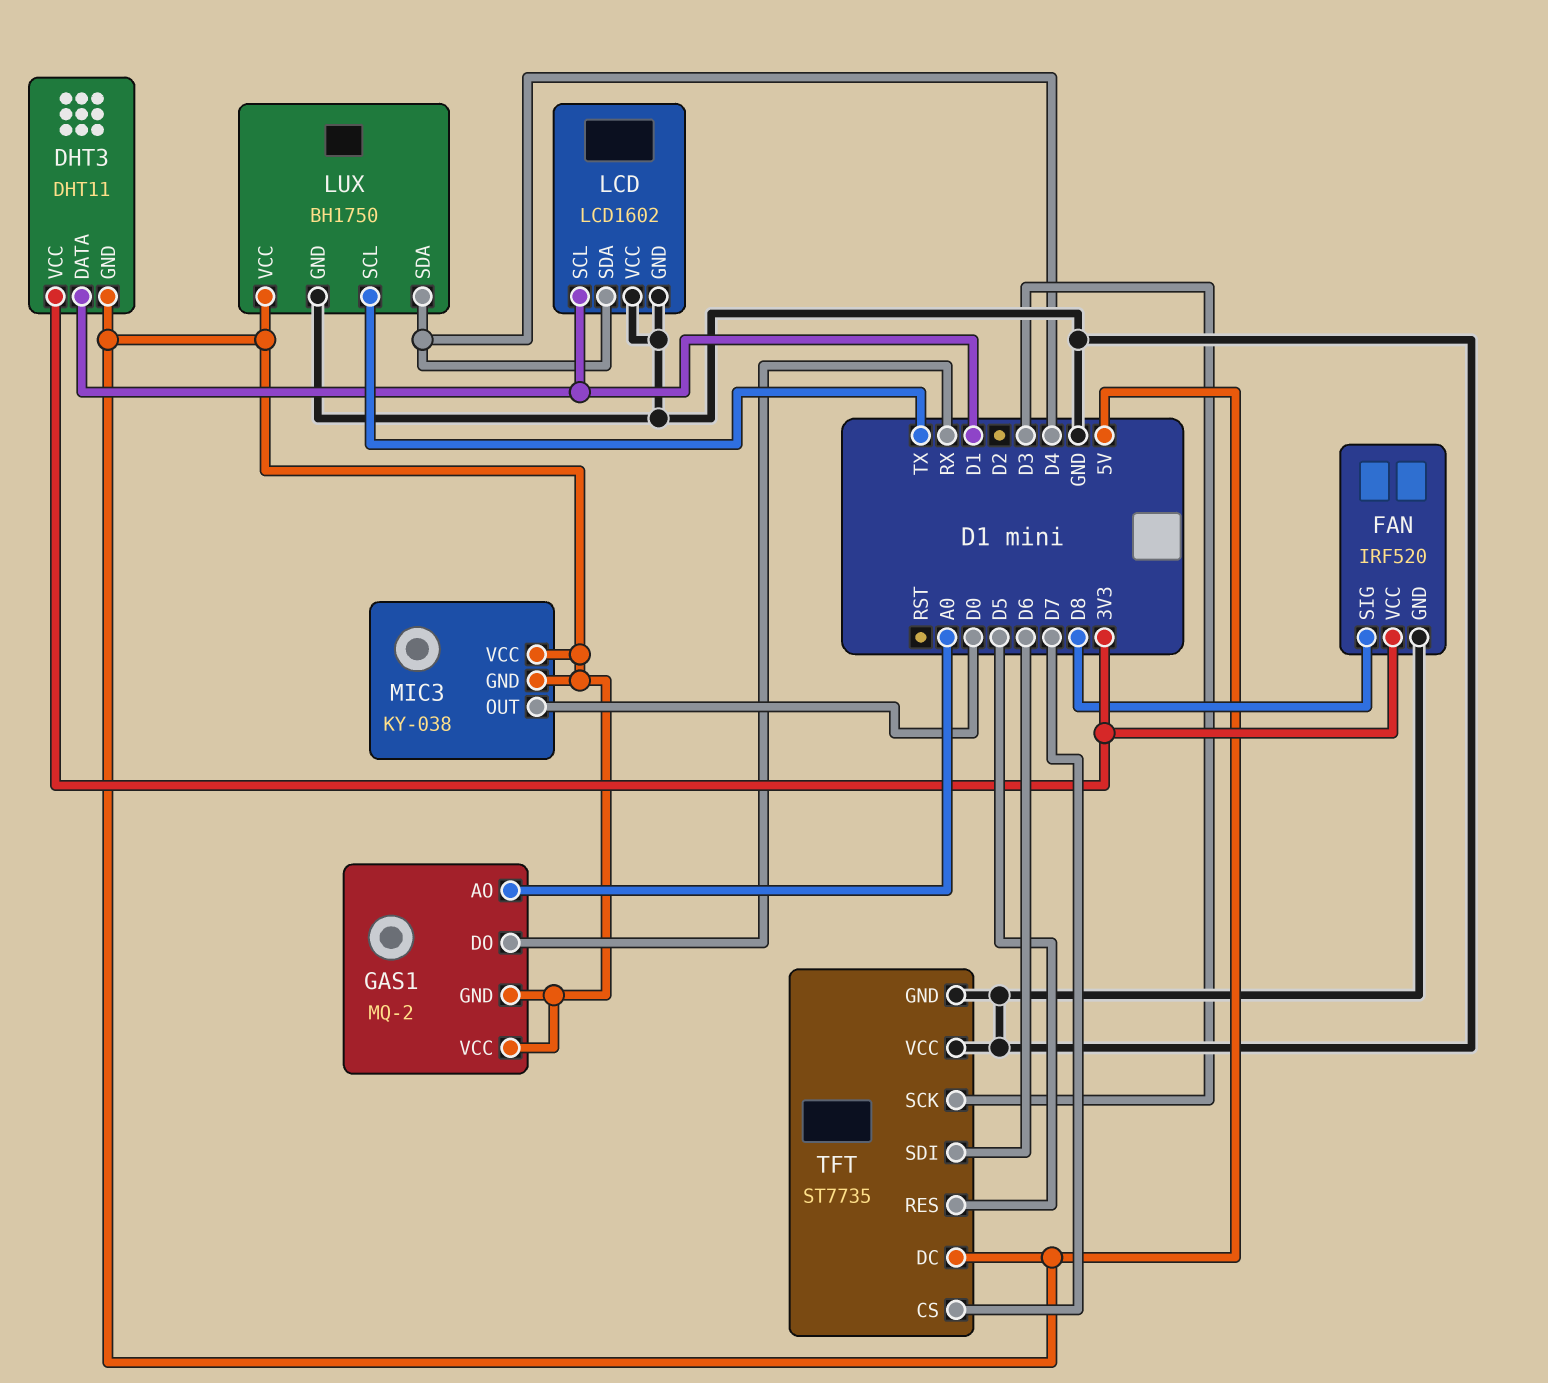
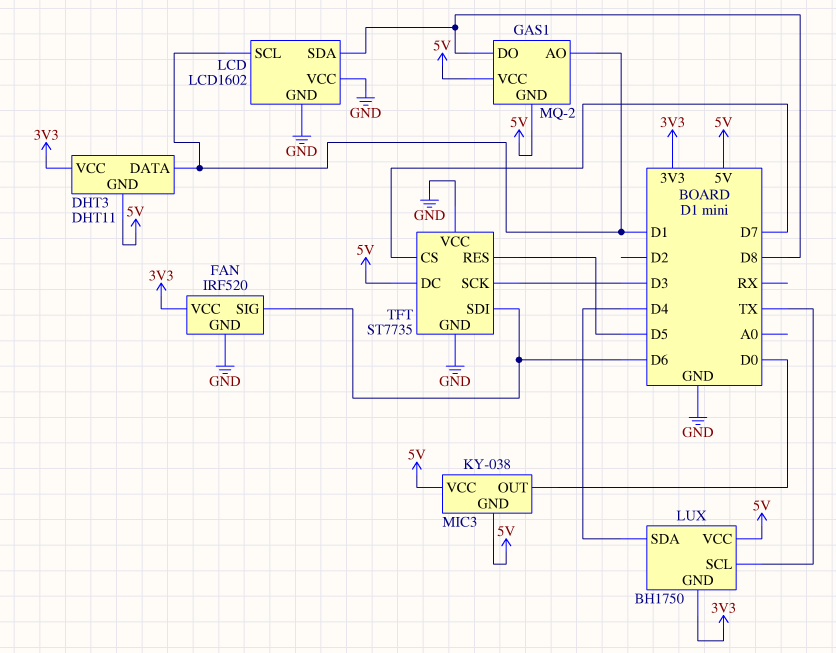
FAN pin SIG: D8 -> D6
GAS1 pin AO: A0 -> D1
GAS1 pin DO: RX -> D8
LCD pin SDA: D4 -> D8
LUX pin GND: GND -> 3V3

